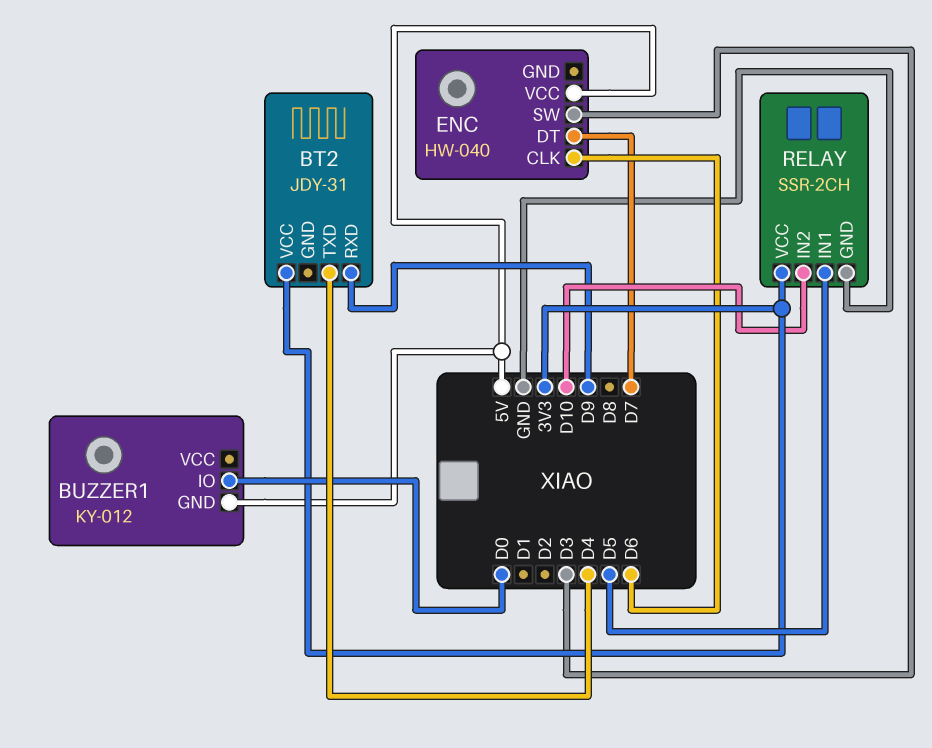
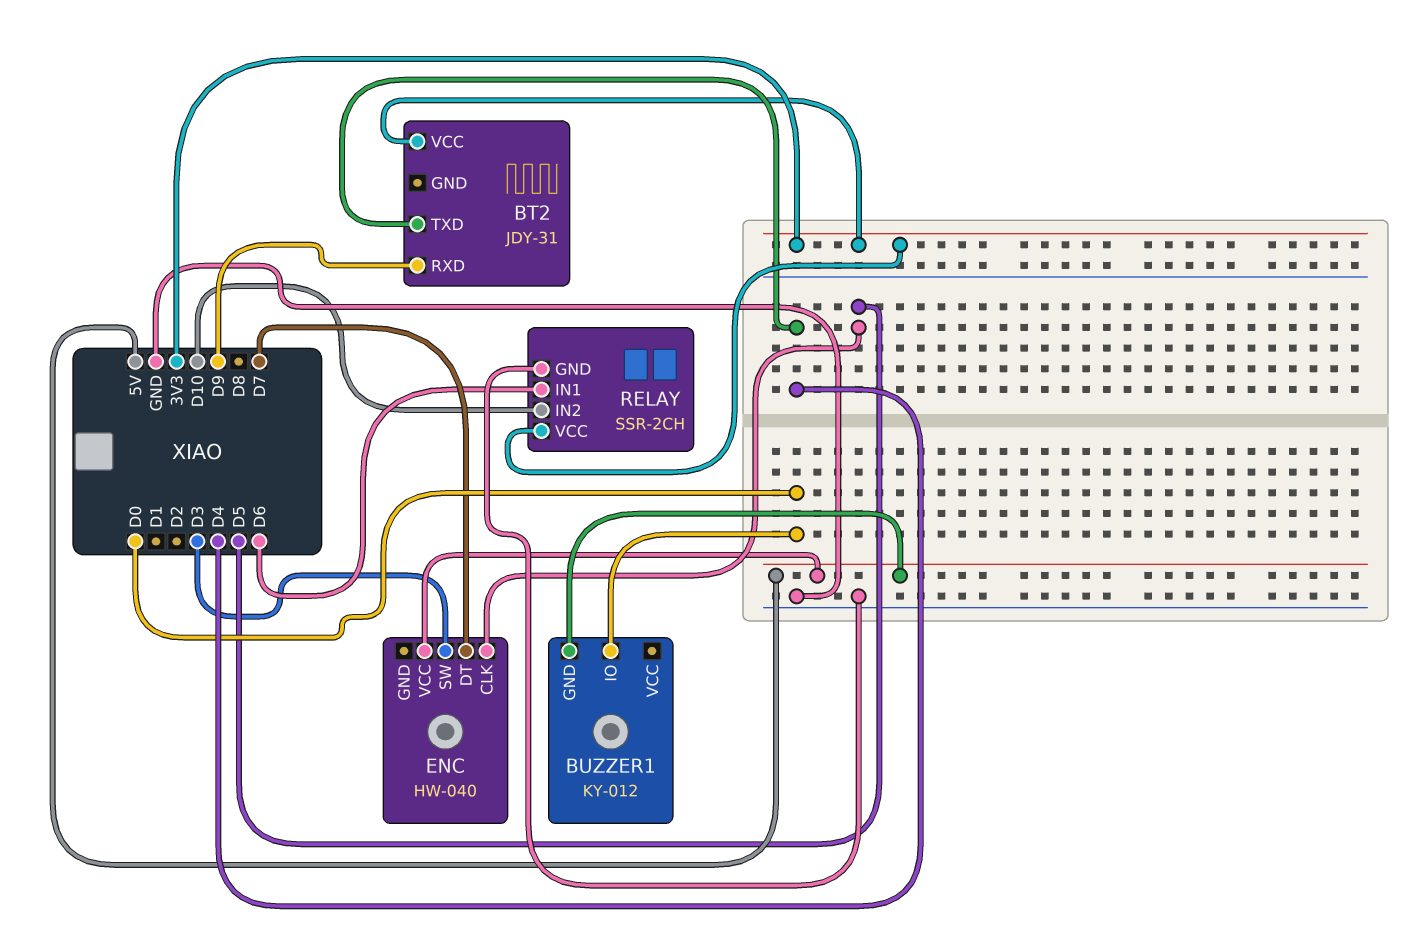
ENC pin CLK: D6 -> D5
RELAY pin IN1: D5 -> D6

